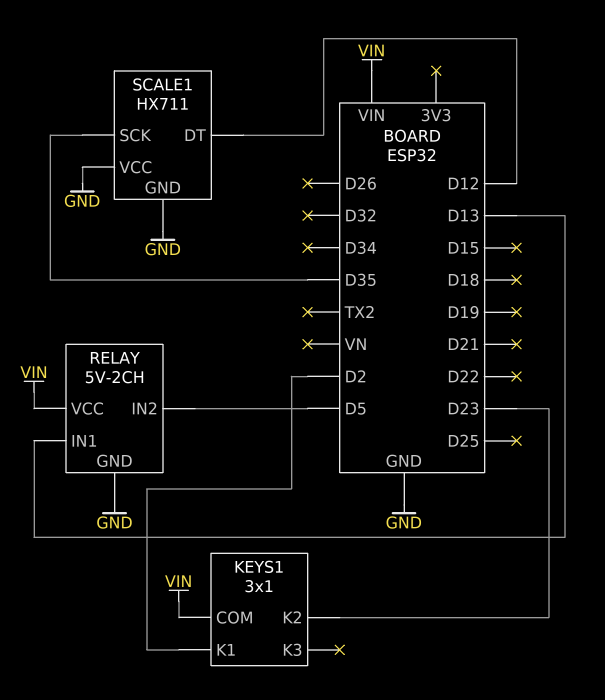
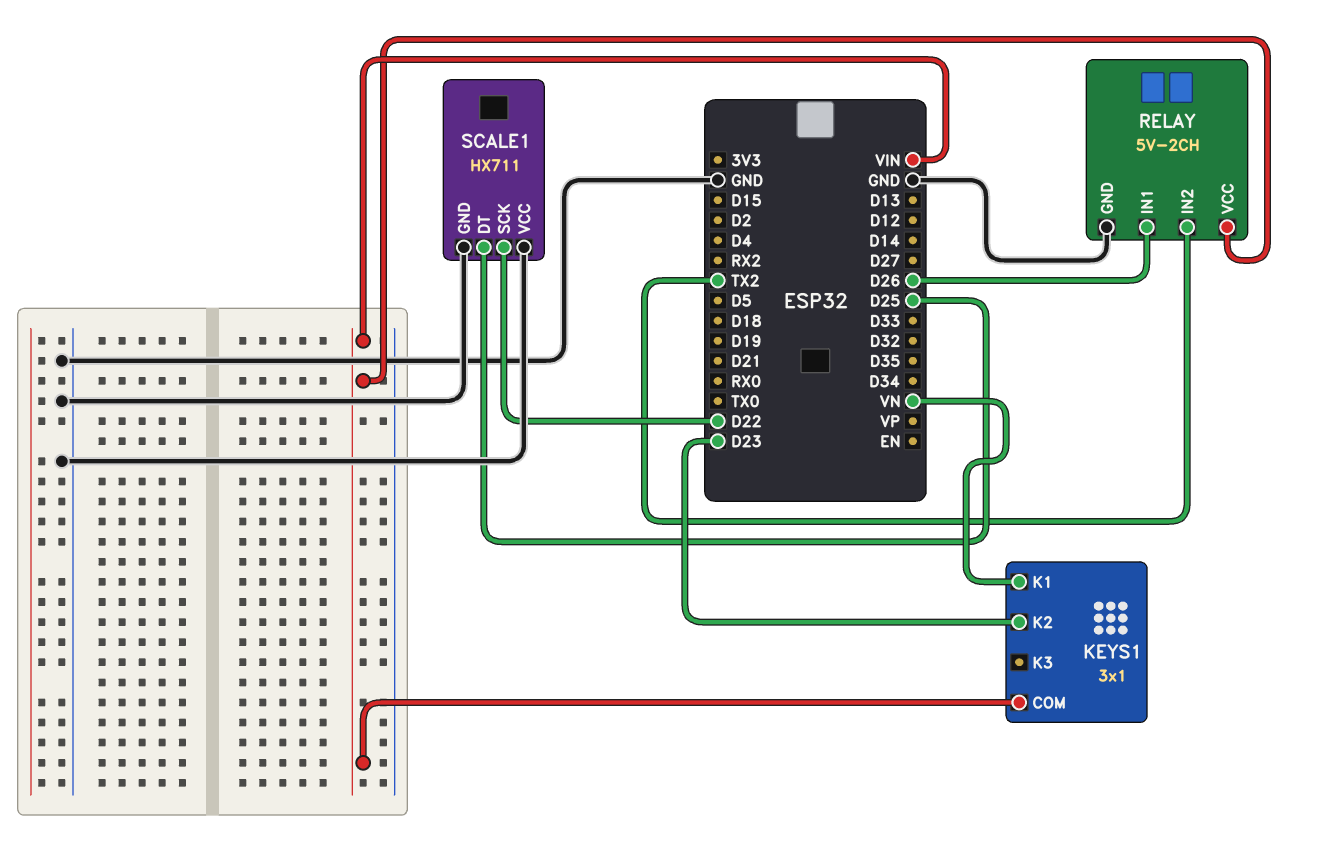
KEYS1 pin K1: D2 -> VN
RELAY pin IN1: D13 -> D26
RELAY pin IN2: D5 -> TX2
SCALE1 pin DT: D12 -> D25
SCALE1 pin SCK: D35 -> D22

